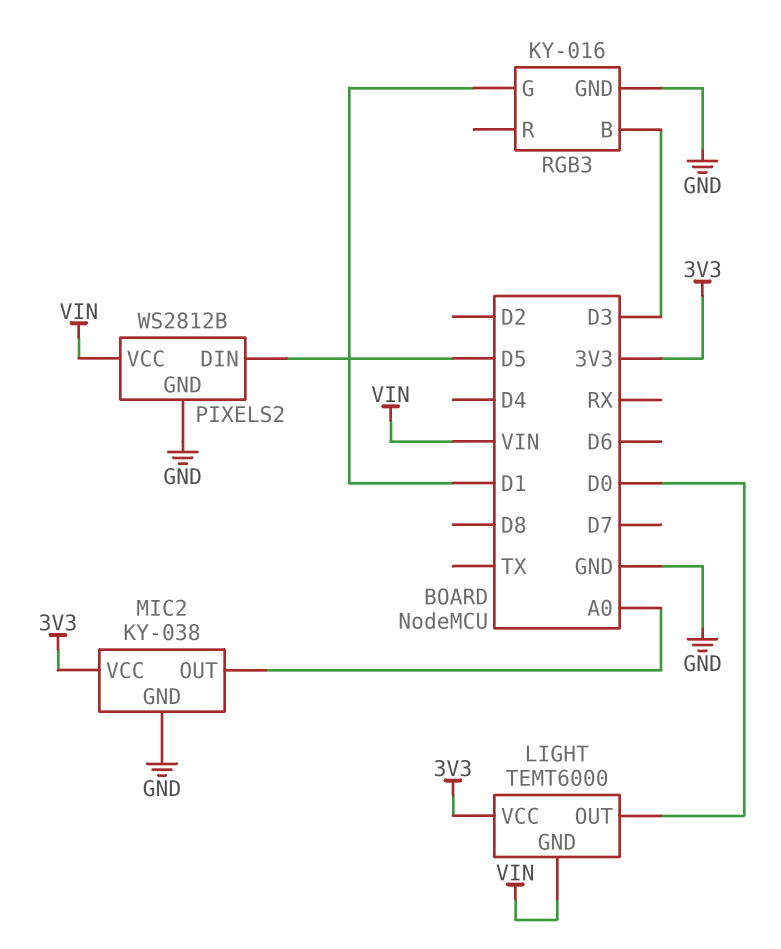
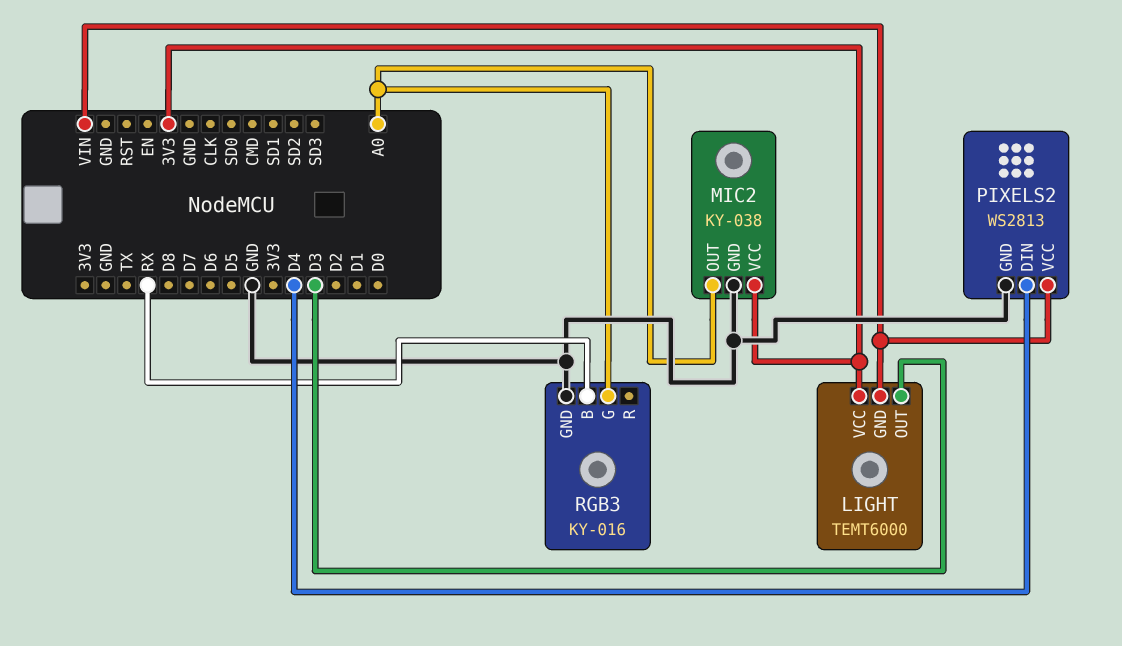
LIGHT pin OUT: D0 -> D3
PIXELS2: WS2812B -> WS2813
PIXELS2 pin DIN: D5 -> D4
RGB3 pin B: D3 -> RX
RGB3 pin G: D1 -> A0

